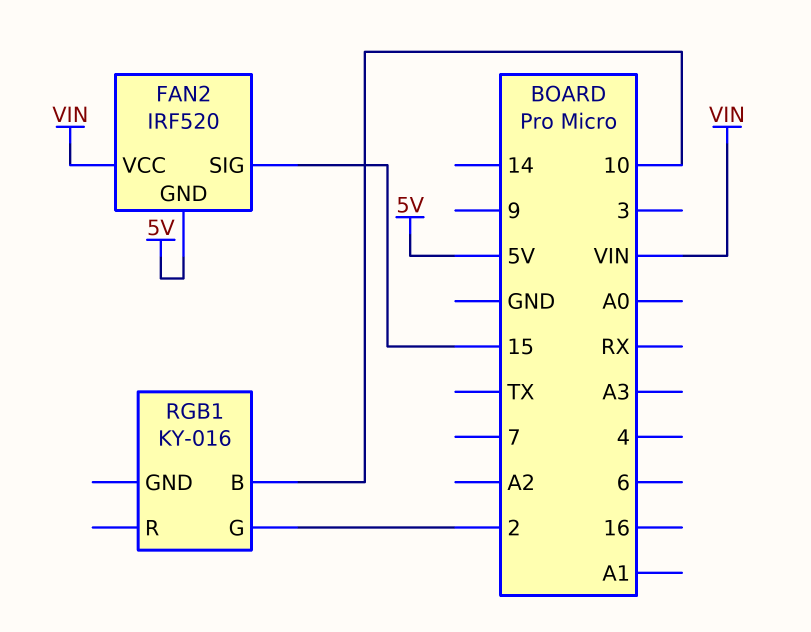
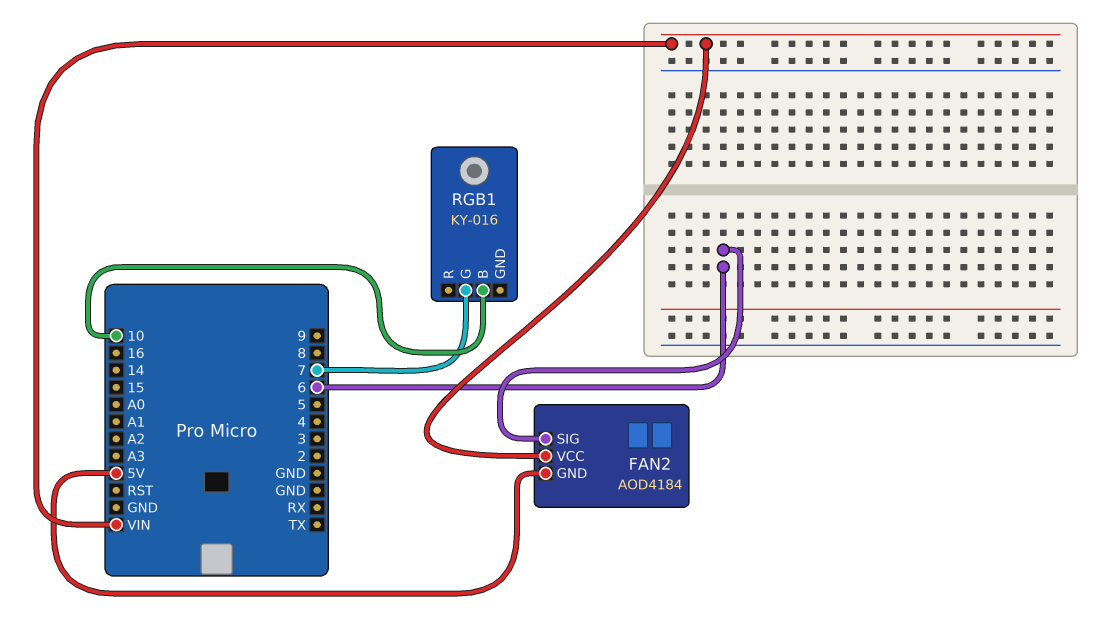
FAN2: IRF520 -> AOD4184
FAN2 pin SIG: 15 -> 6
RGB1 pin G: 2 -> 7

